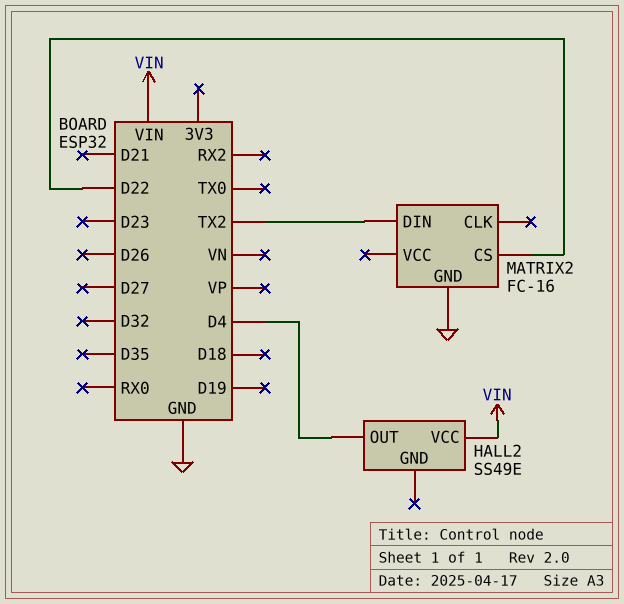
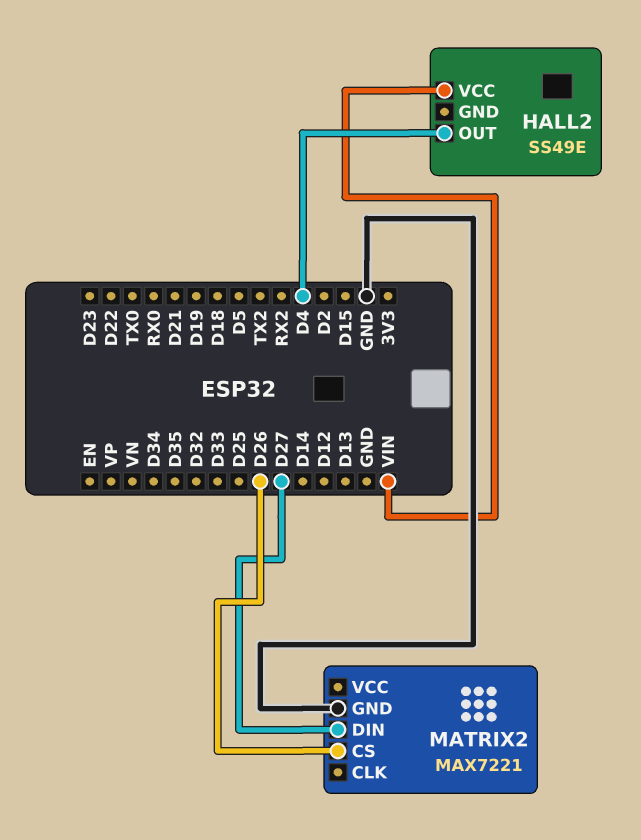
MATRIX2: FC-16 -> MAX7221
MATRIX2 pin CS: D22 -> D26
MATRIX2 pin DIN: TX2 -> D27

